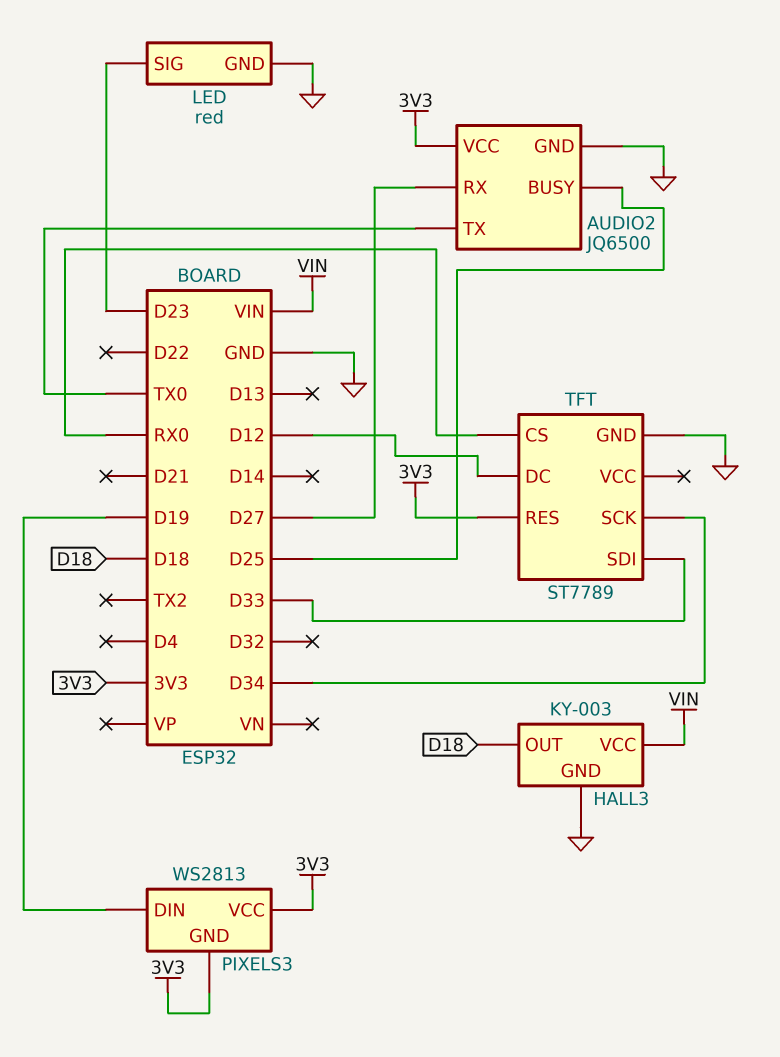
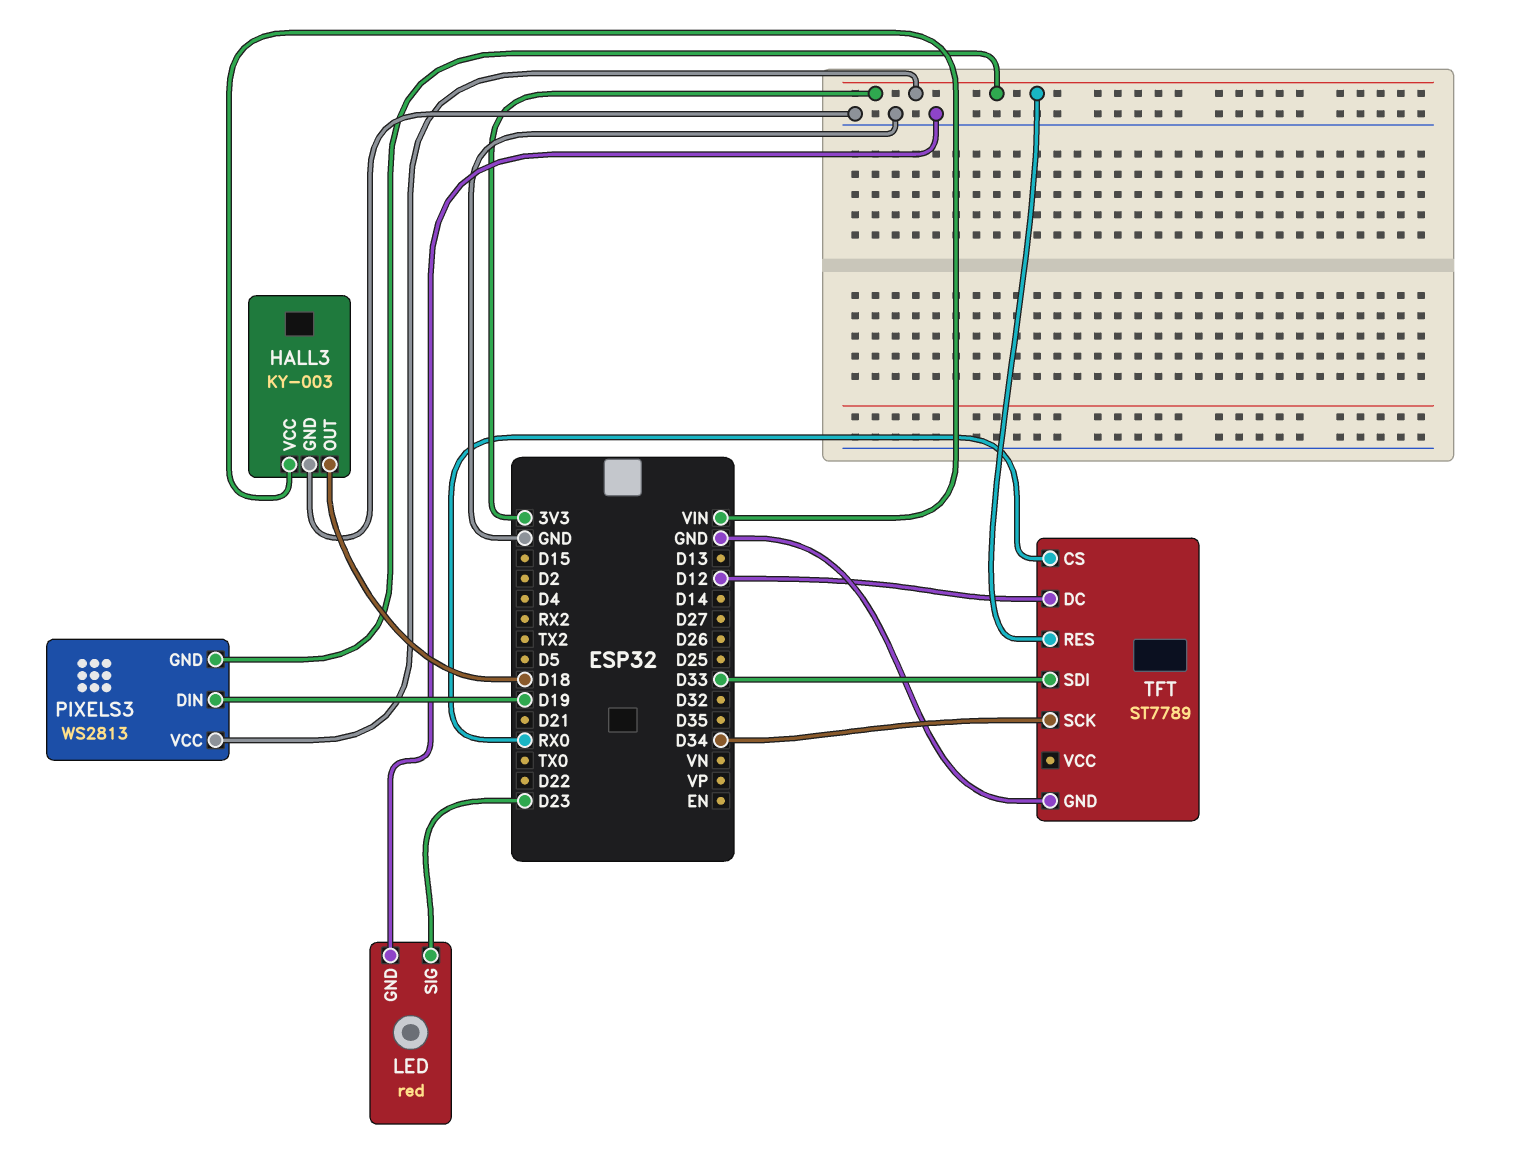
AUDIO2: JQ6500 -> none
AUDIO2 pin BUSY: D25 -> none
AUDIO2 pin GND: GND -> none
AUDIO2 pin RX: D27 -> none
AUDIO2 pin TX: TX0 -> none
AUDIO2 pin VCC: 3V3 -> none

